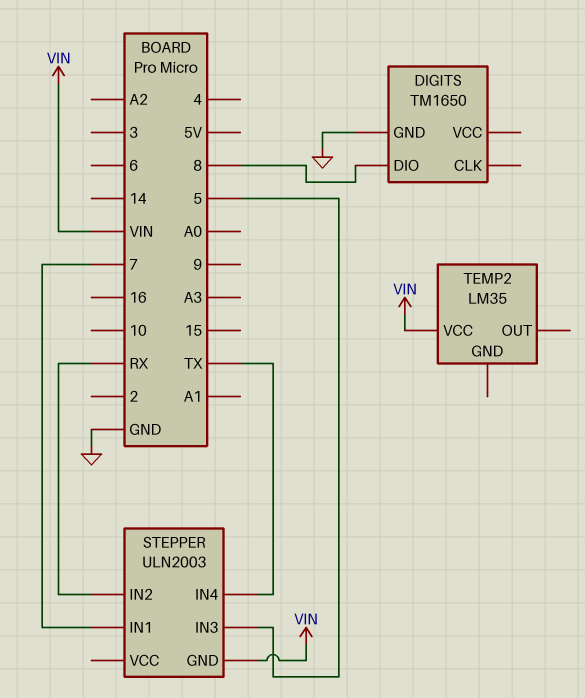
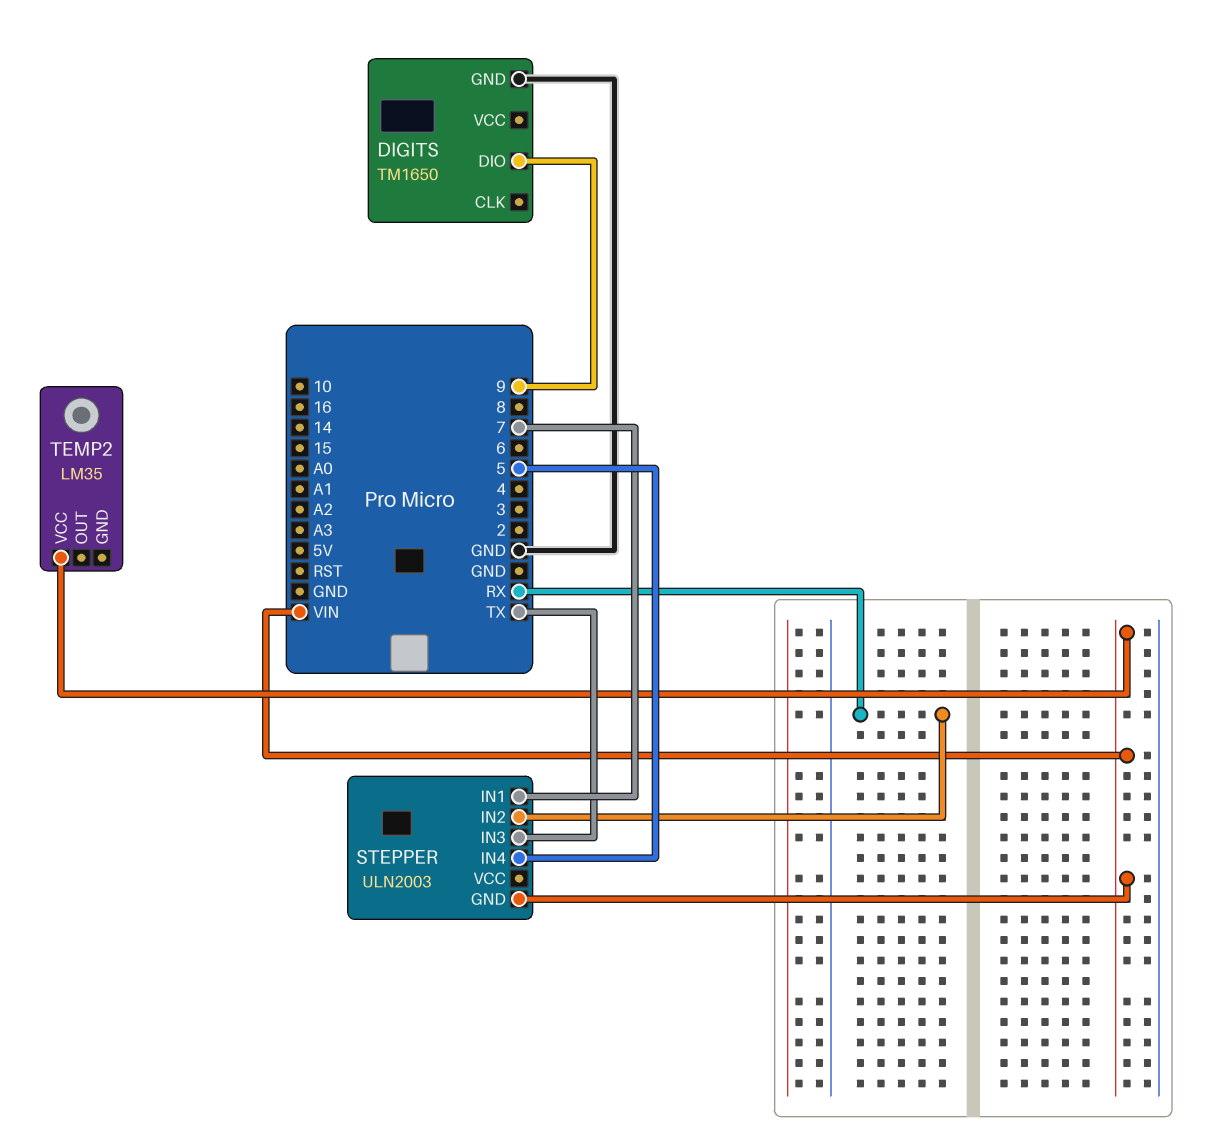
DIGITS pin DIO: 8 -> 9
STEPPER pin IN3: 5 -> TX
STEPPER pin IN4: TX -> 5

